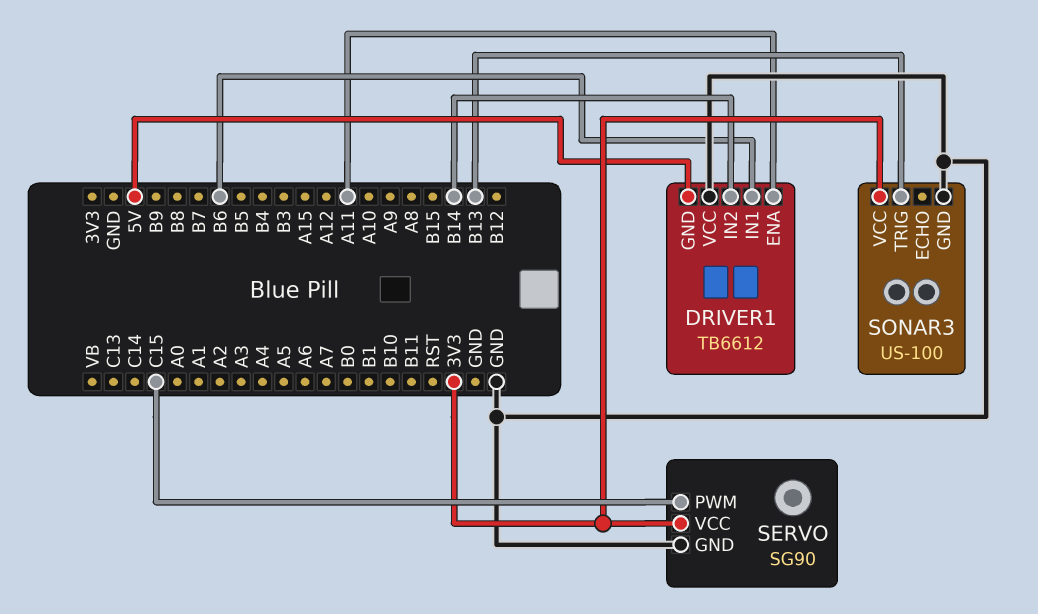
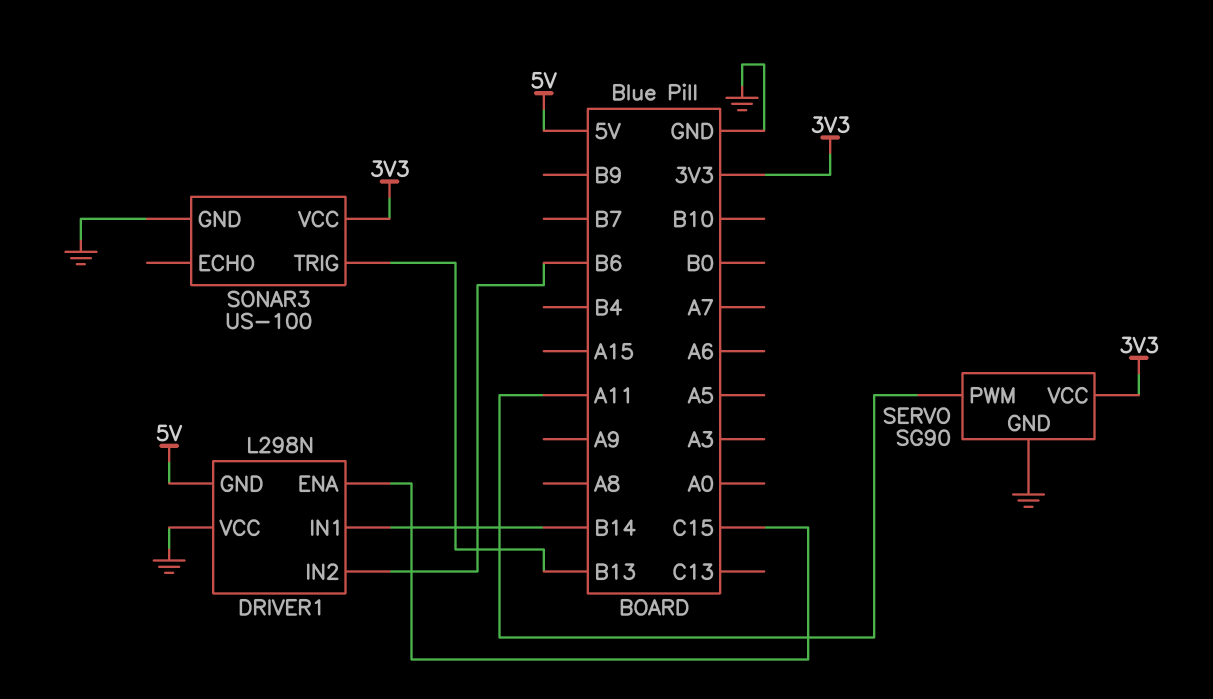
DRIVER1: TB6612 -> L298N
DRIVER1 pin ENA: A11 -> C15
DRIVER1 pin IN1: B6 -> B14
DRIVER1 pin IN2: B14 -> B6
SERVO pin PWM: C15 -> A11

